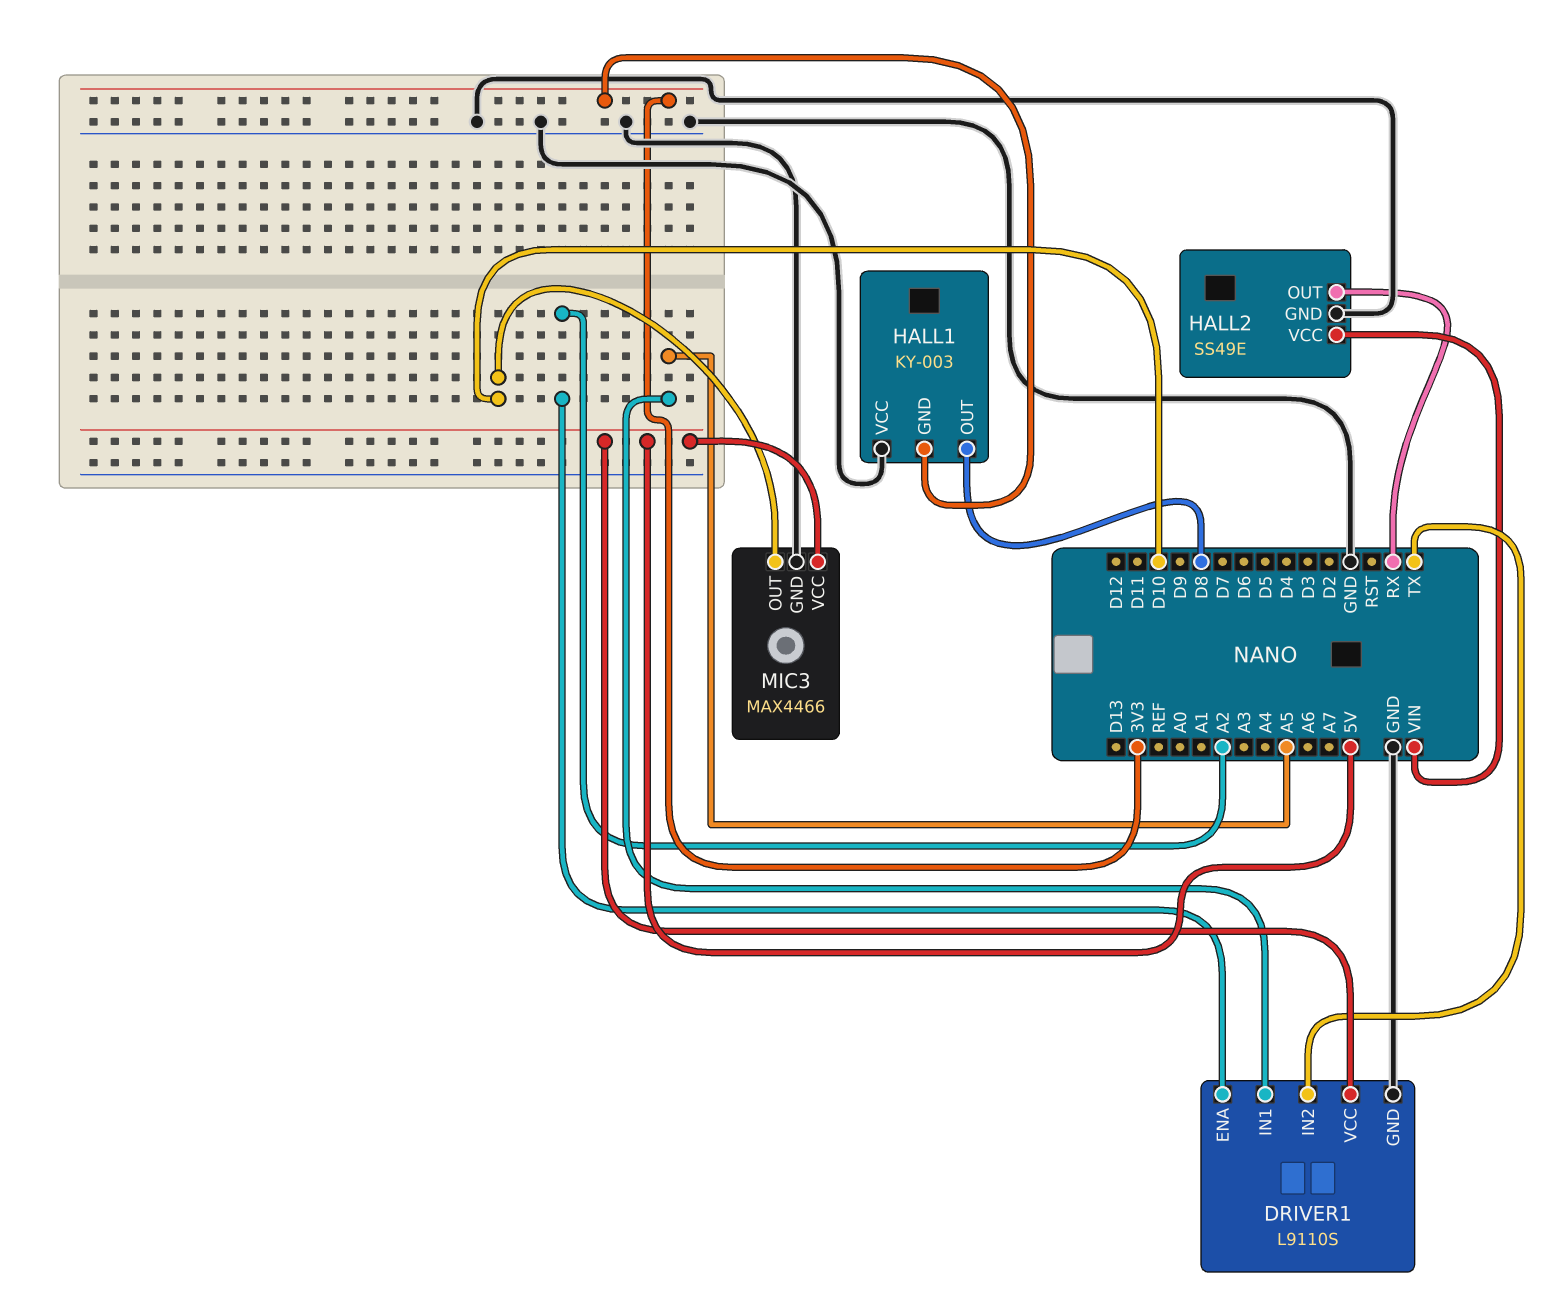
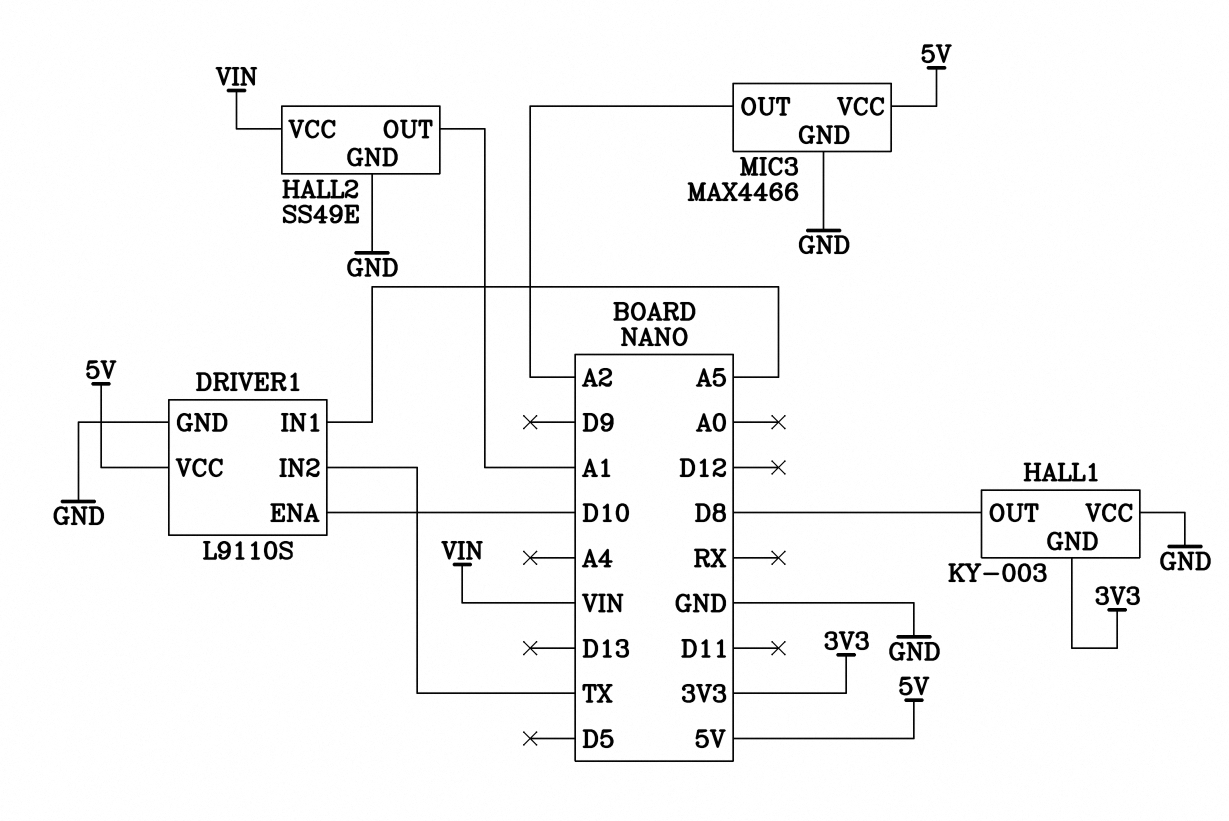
DRIVER1 pin ENA: A2 -> D10
HALL2 pin OUT: RX -> A1
MIC3 pin OUT: D10 -> A2

